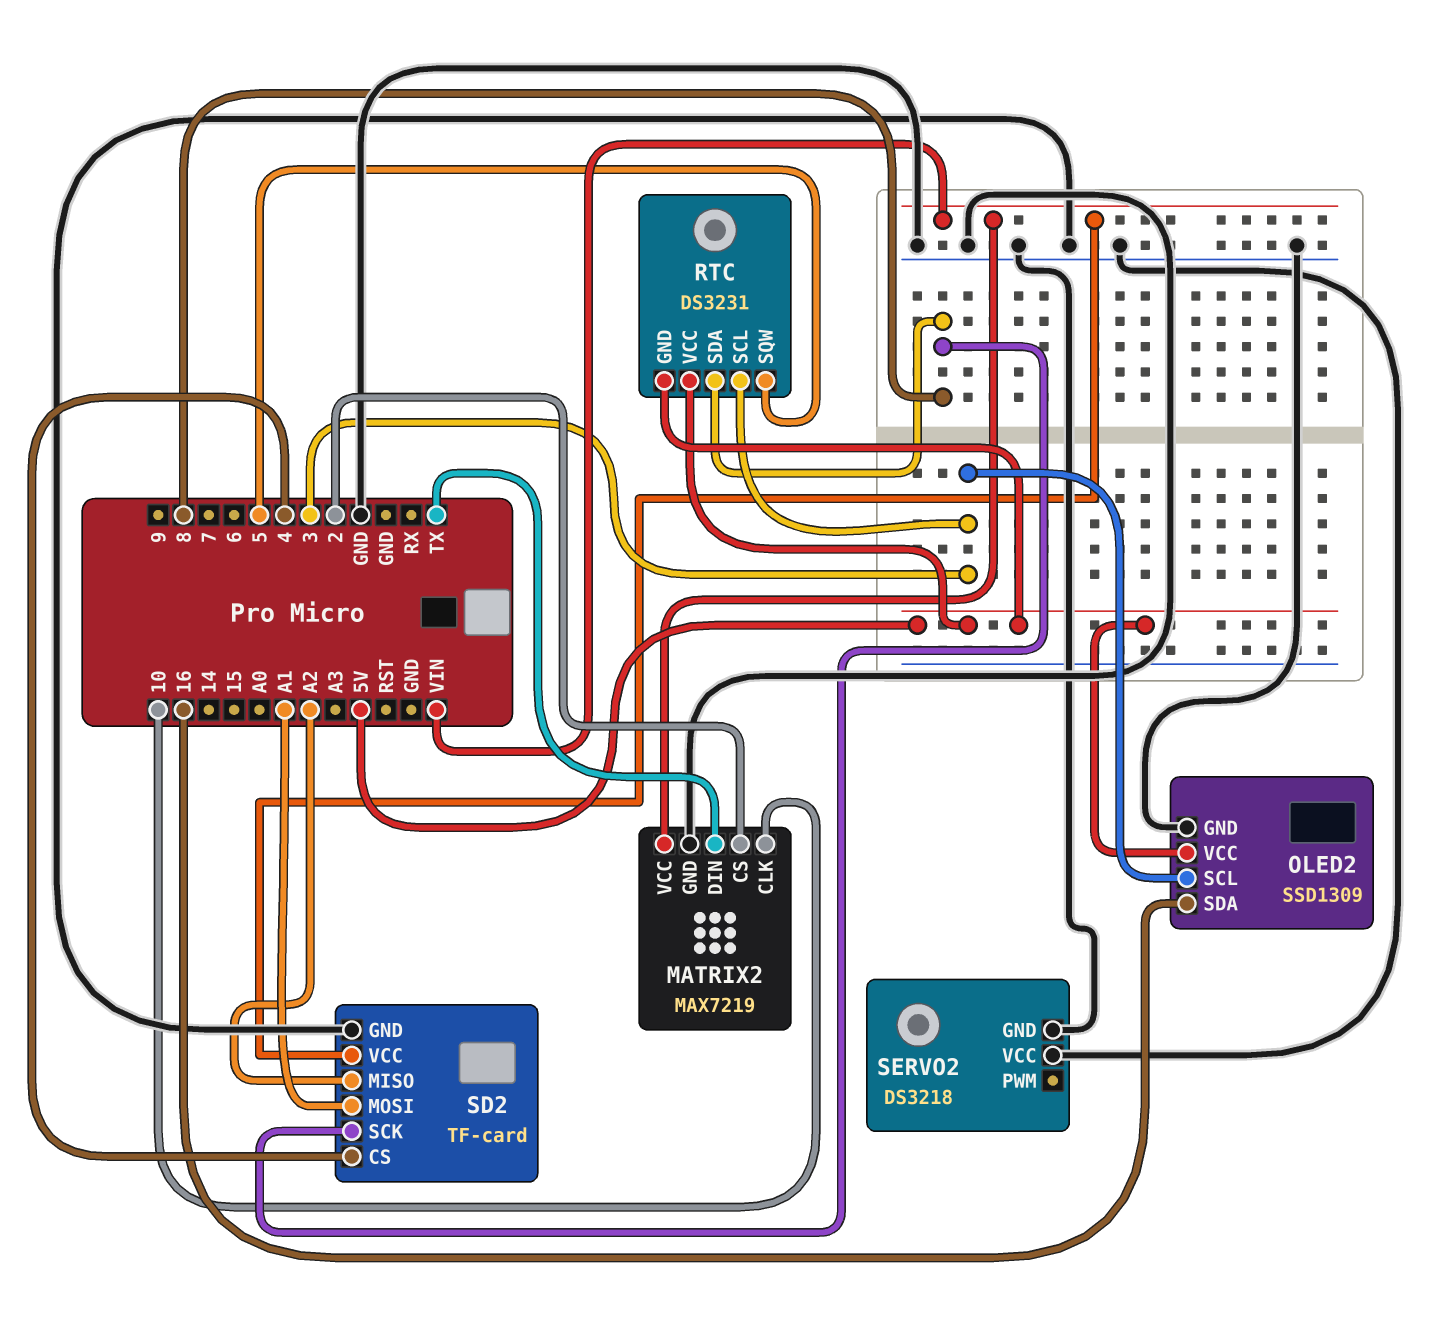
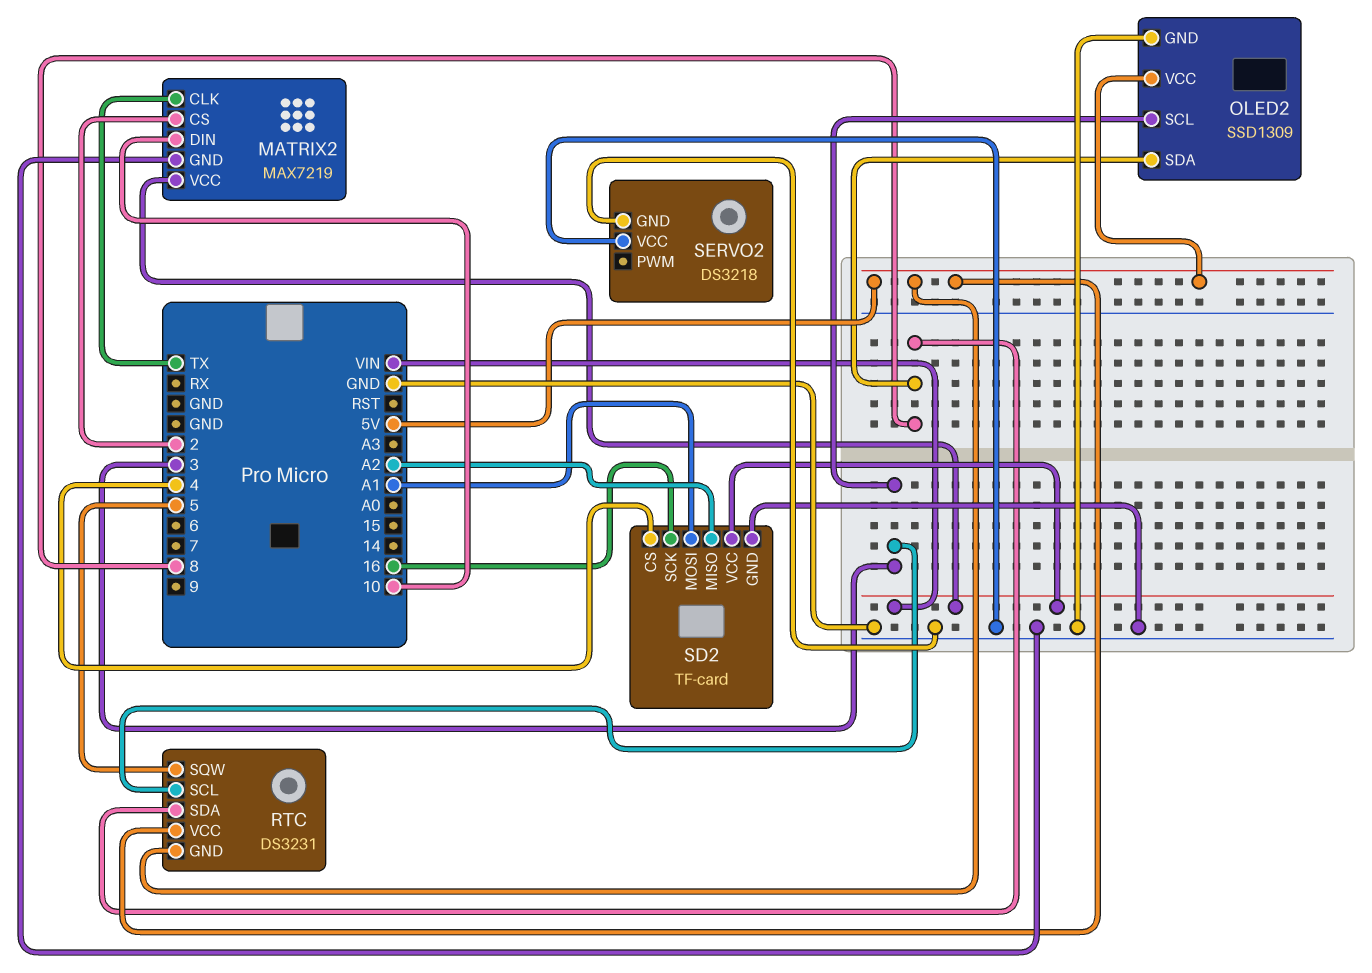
MATRIX2 pin CLK: 10 -> TX
MATRIX2 pin DIN: TX -> 10
OLED2 pin SDA: 16 -> 8
SD2 pin SCK: 8 -> 16

